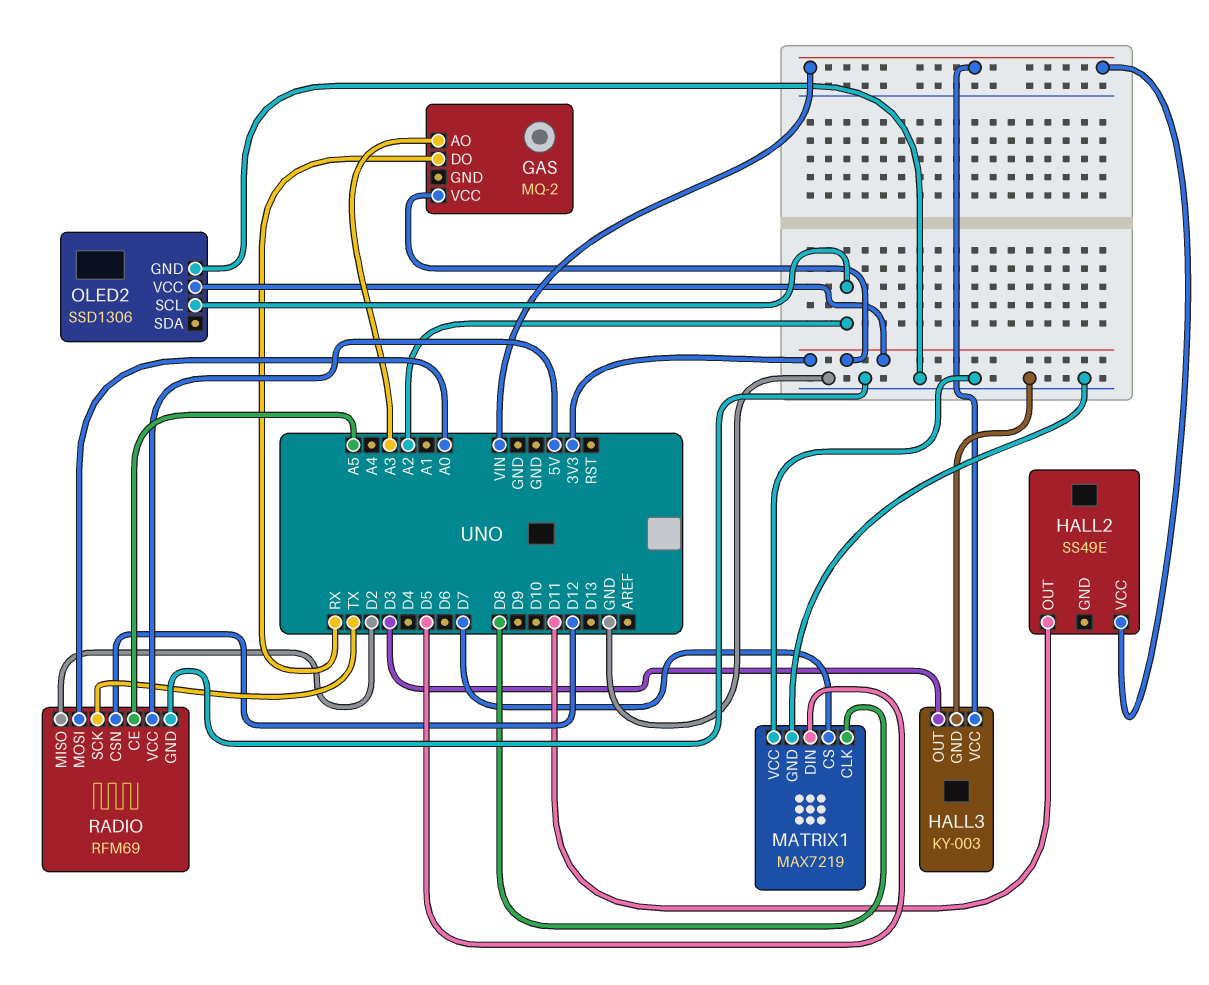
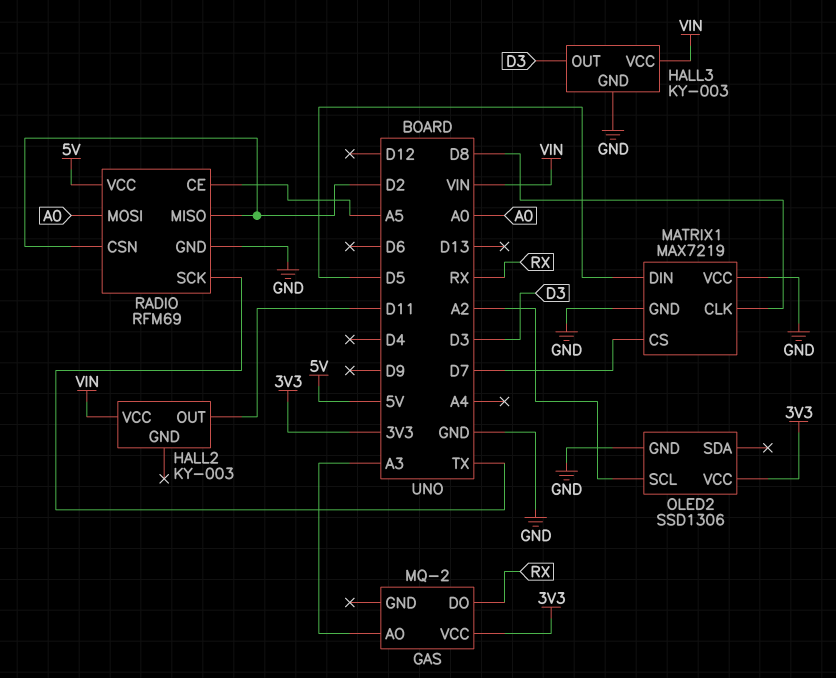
HALL2: SS49E -> KY-003
RADIO pin CSN: D12 -> D2

